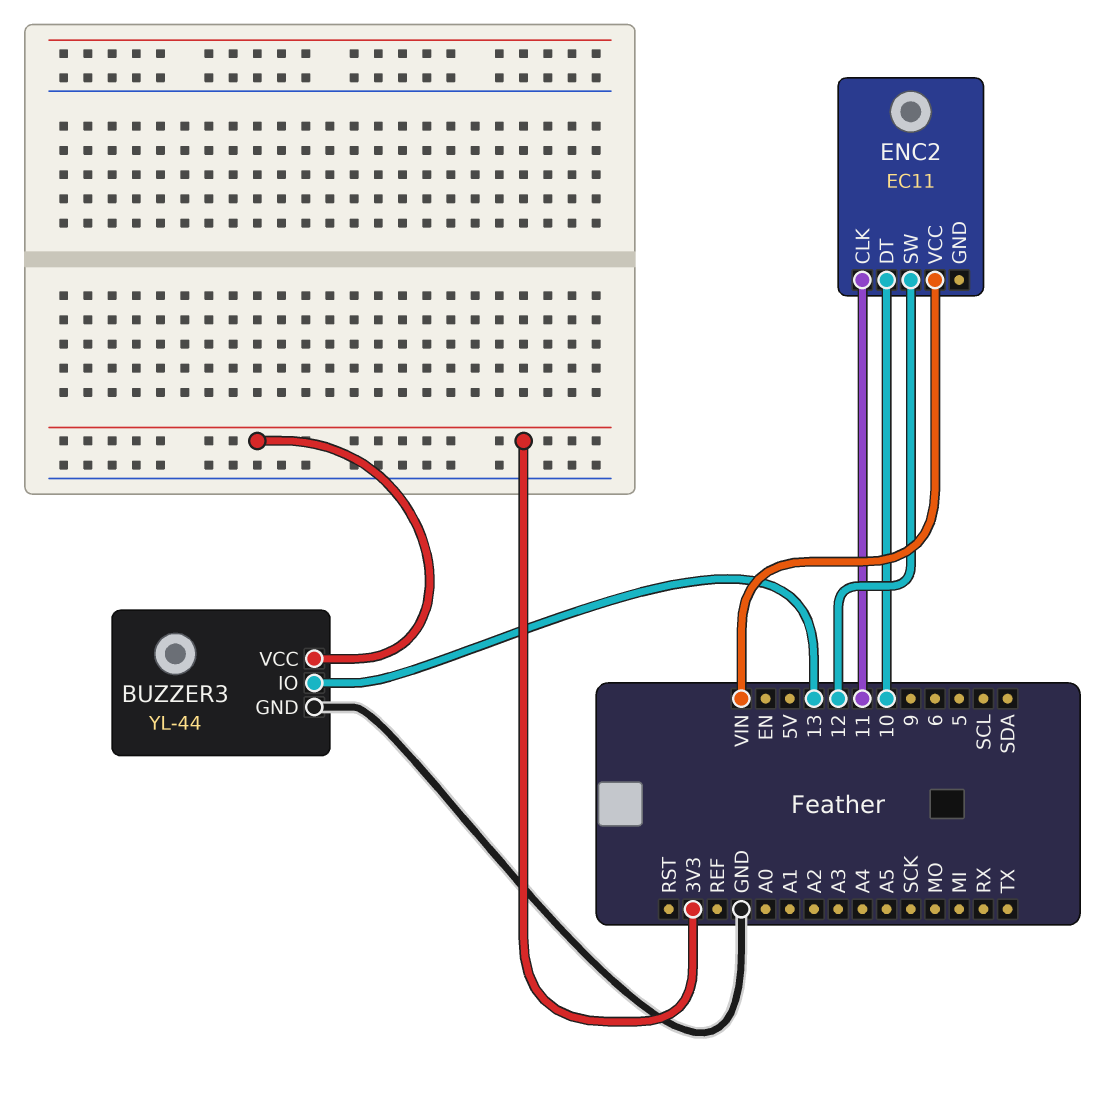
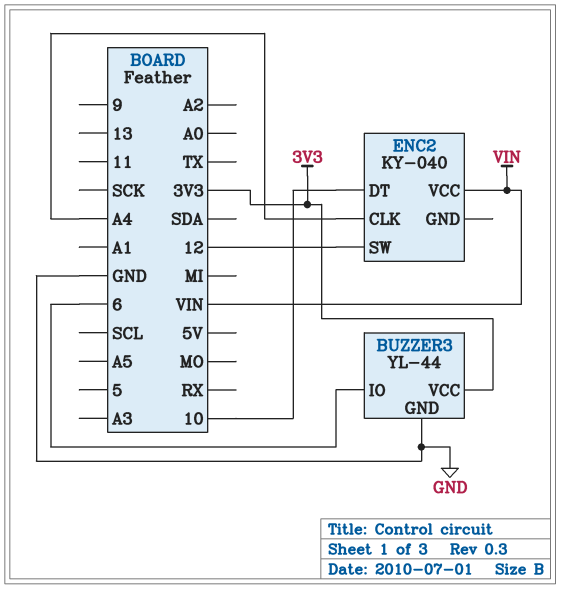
BUZZER3 pin IO: 13 -> 6
ENC2: EC11 -> KY-040
ENC2 pin CLK: 11 -> A4

